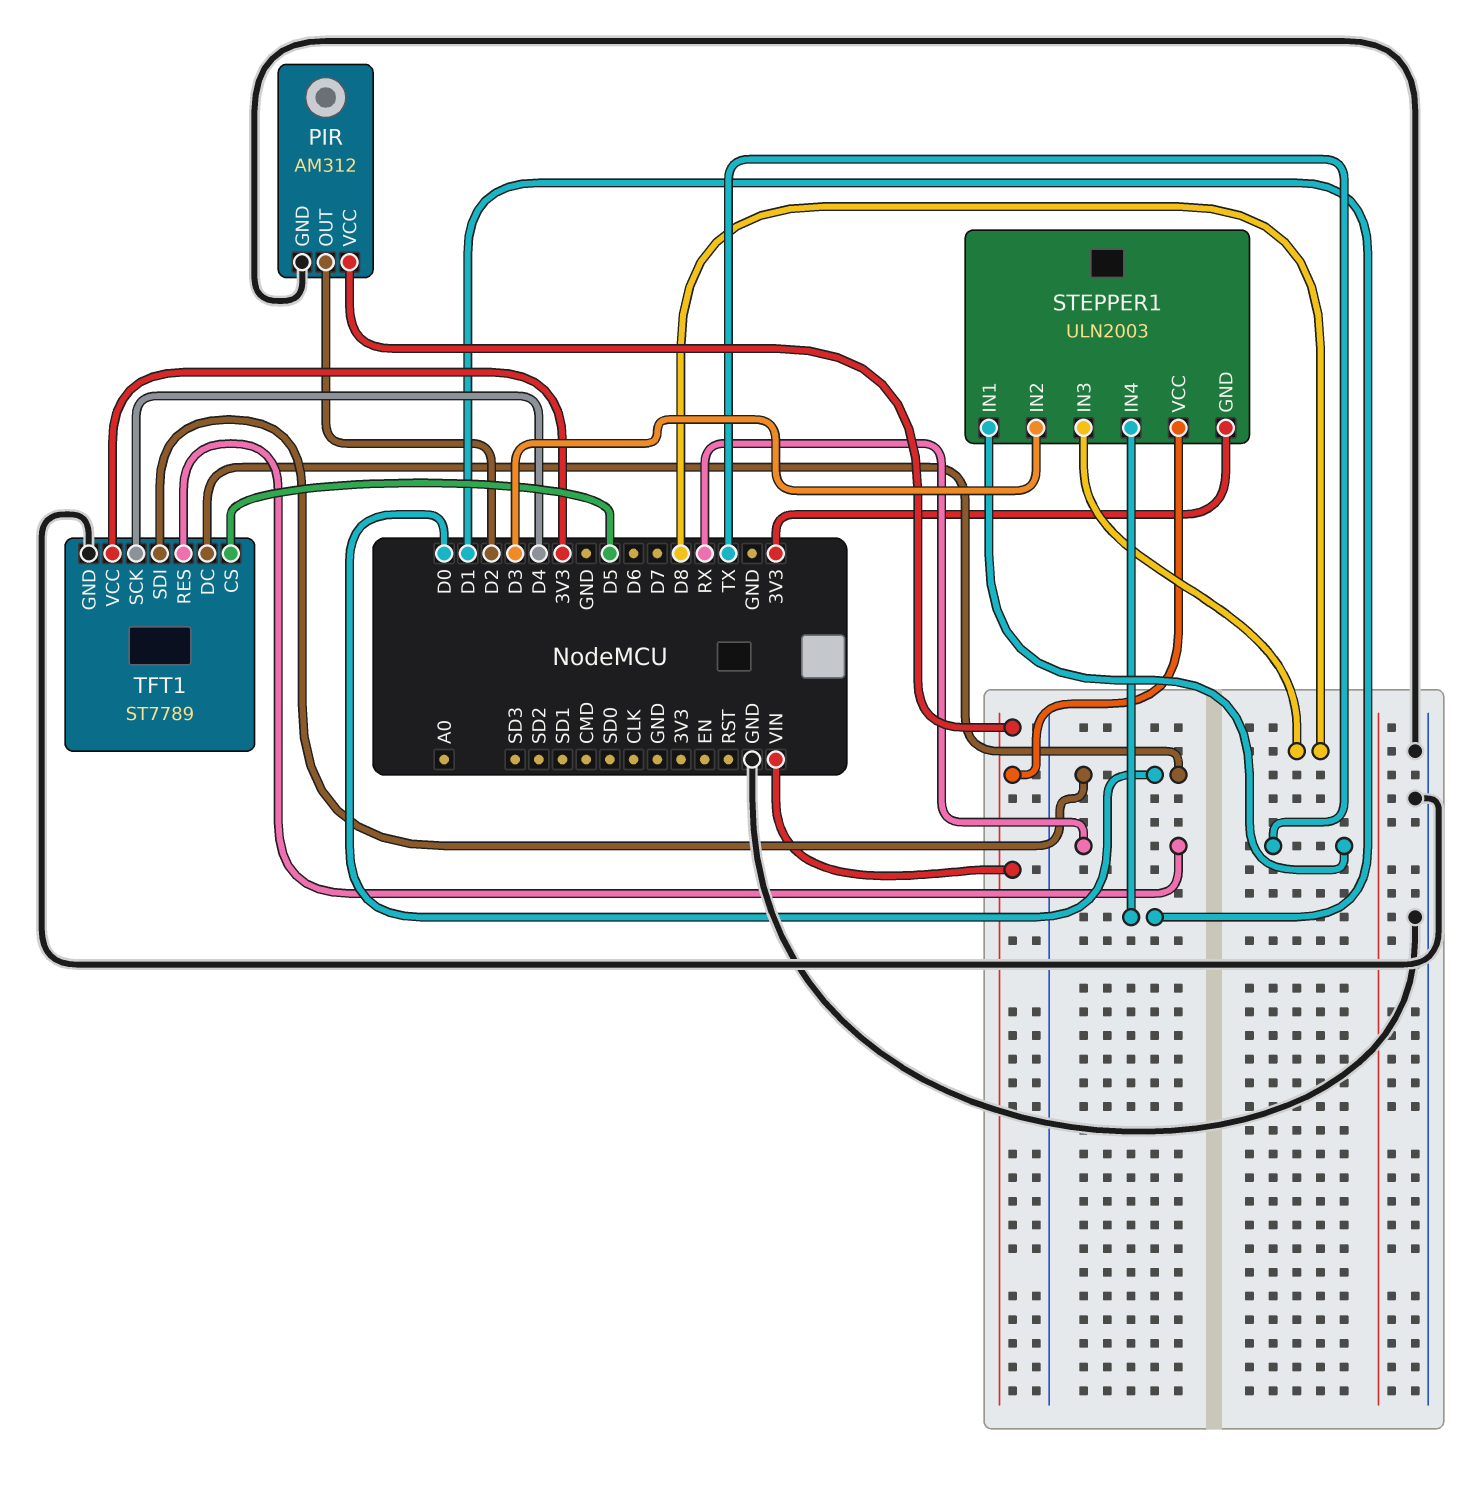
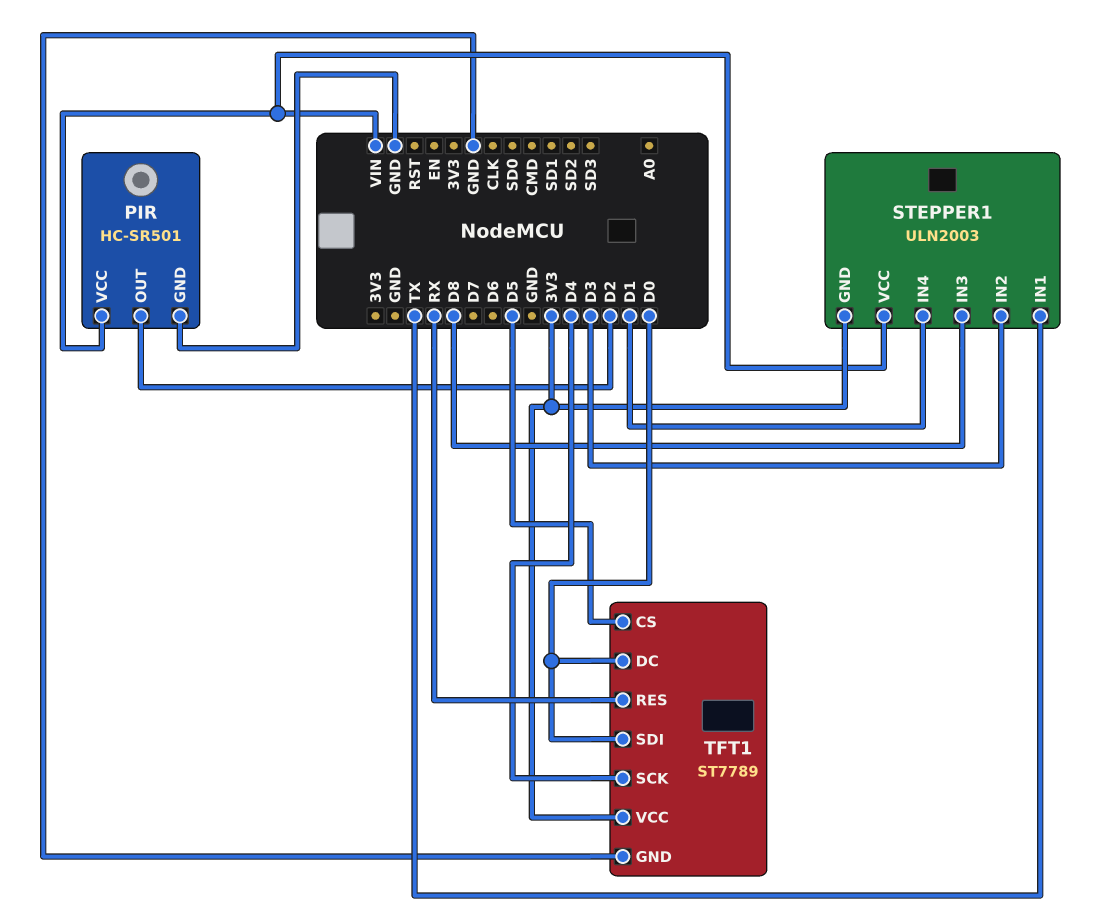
PIR: AM312 -> HC-SR501

